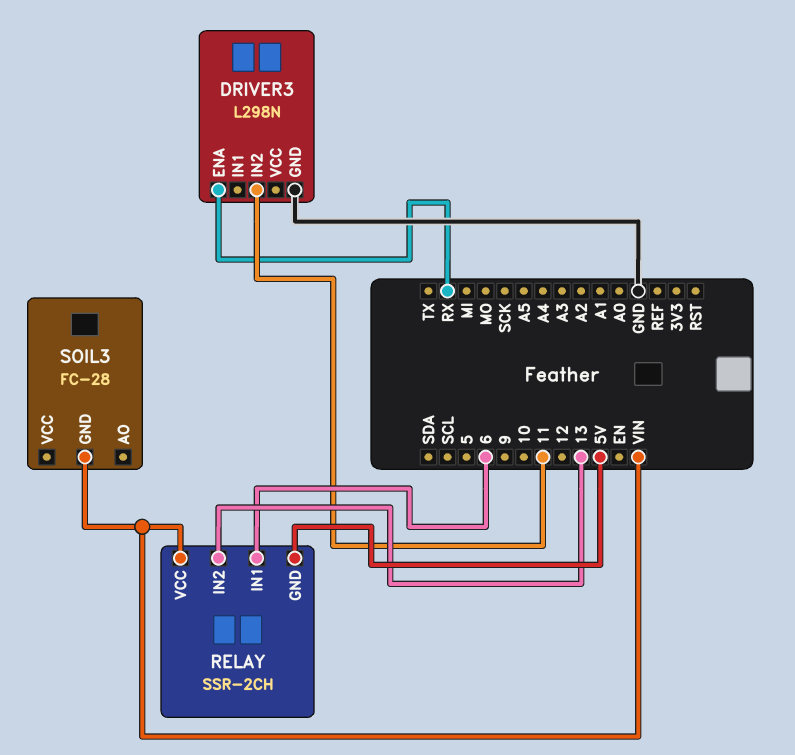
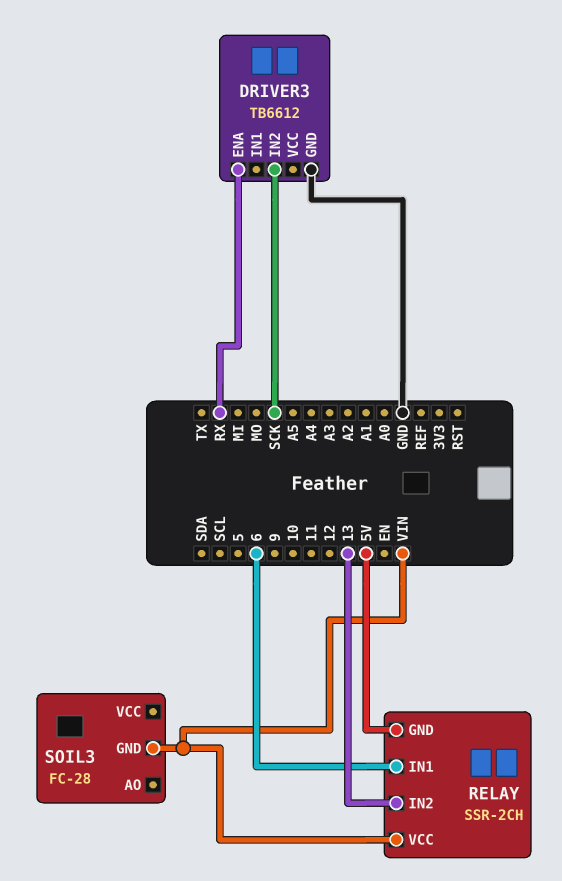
DRIVER3: L298N -> TB6612
DRIVER3 pin IN2: 11 -> SCK

